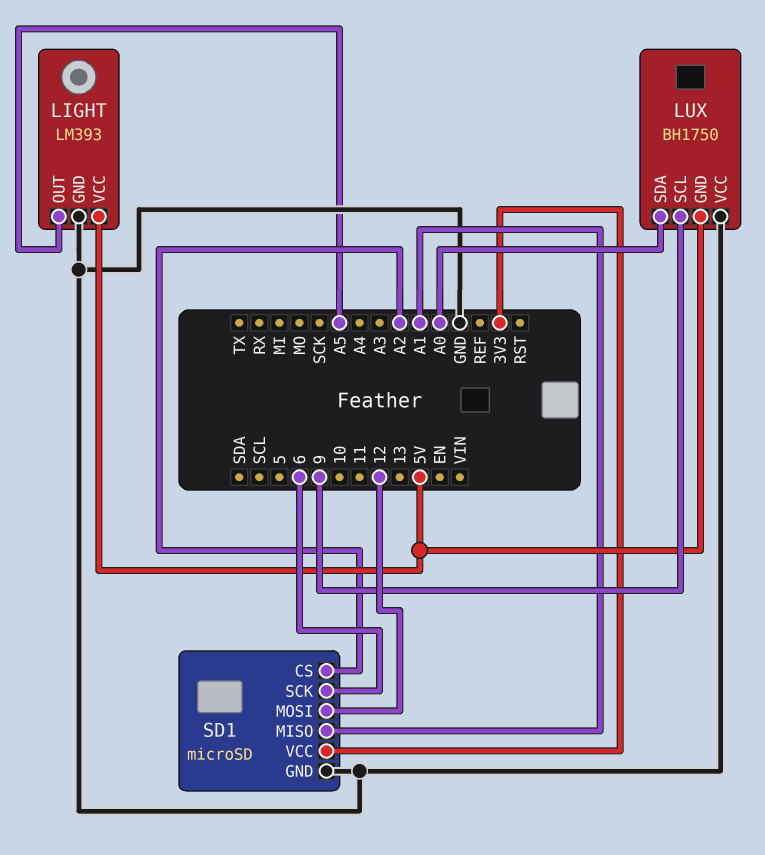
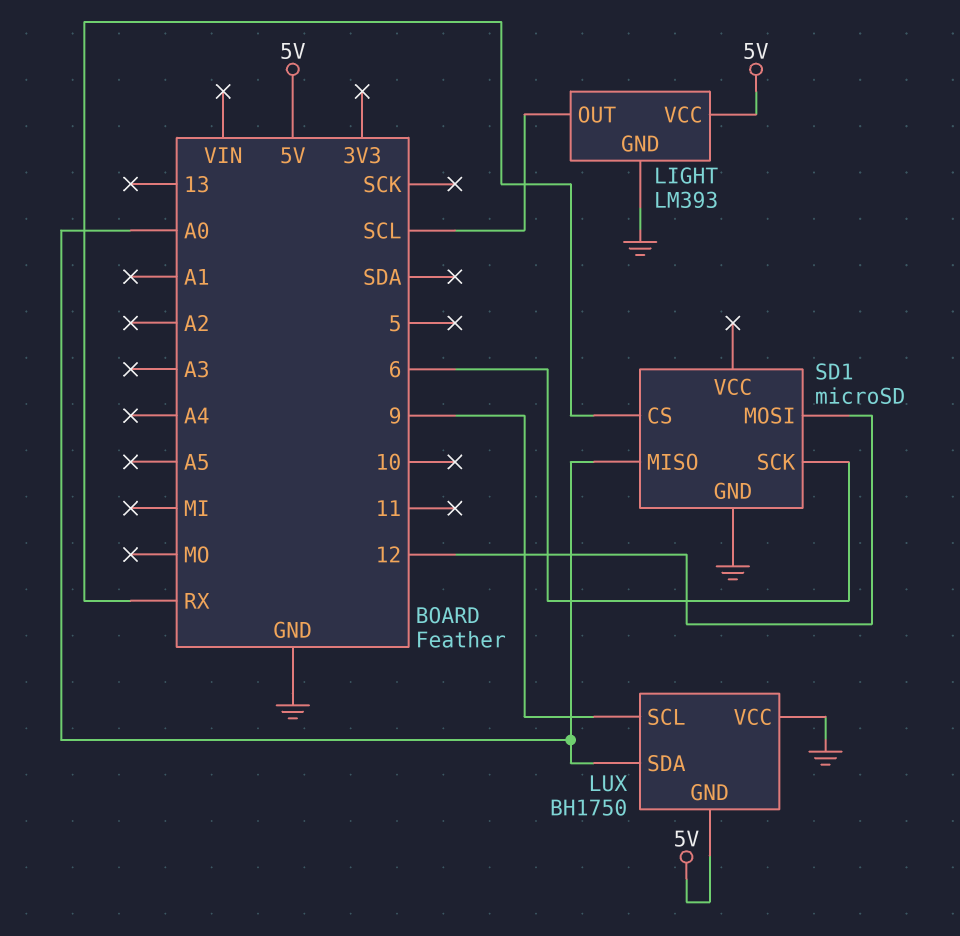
LIGHT pin OUT: A5 -> SCL
SD1 pin CS: A2 -> RX
SD1 pin MISO: A1 -> A0
SD1 pin VCC: 3V3 -> none

